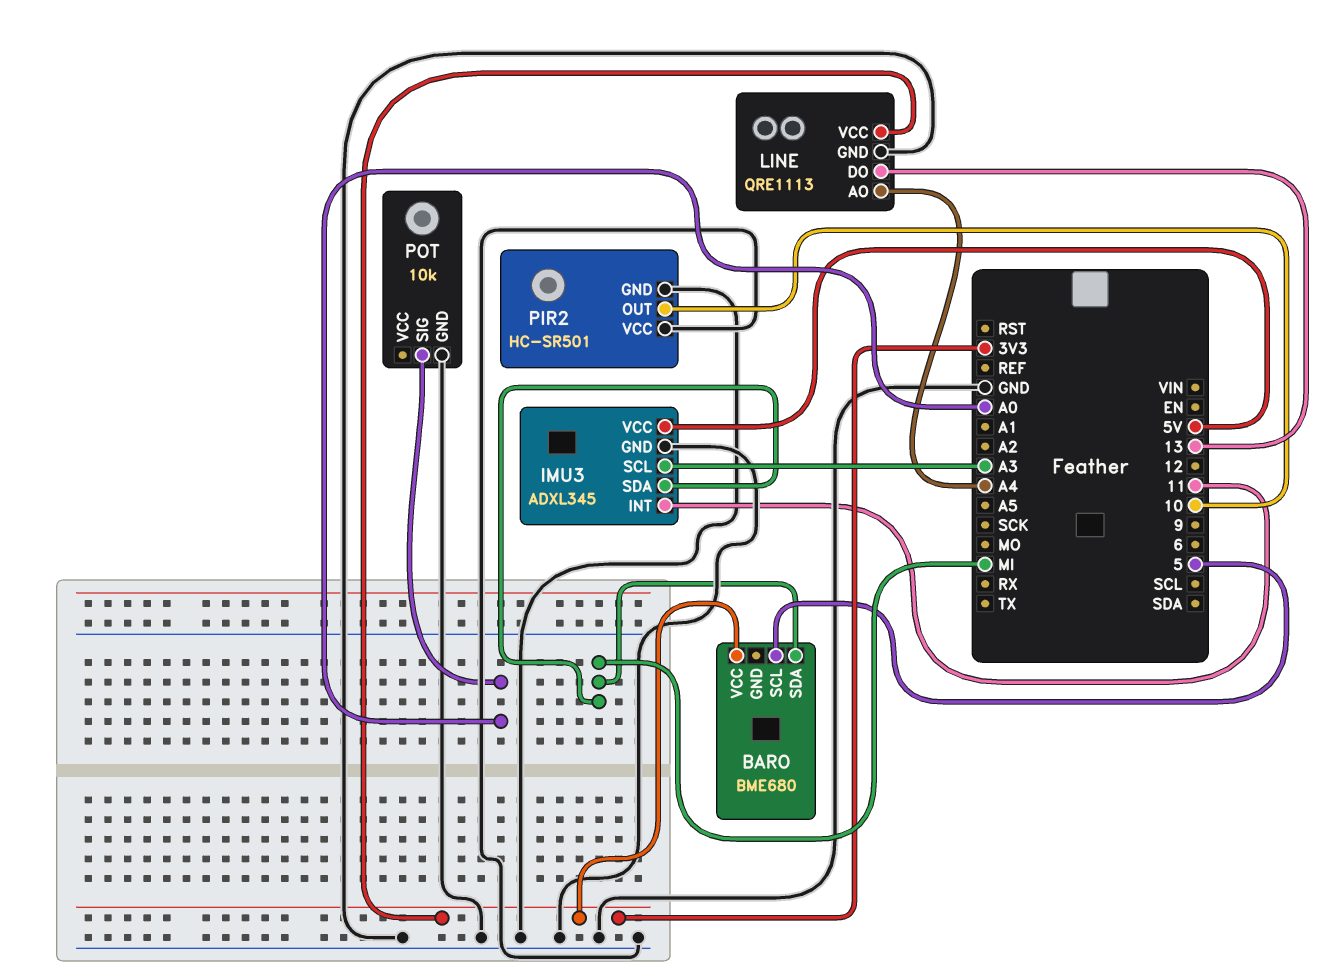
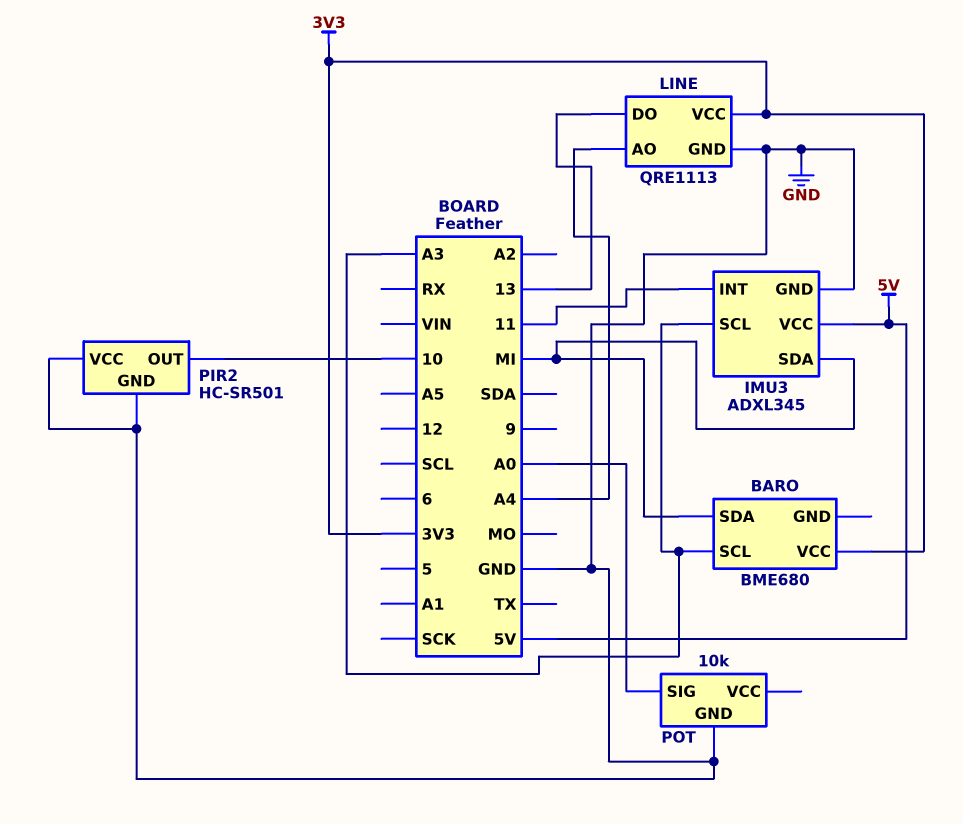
BARO pin SCL: 5 -> A3

